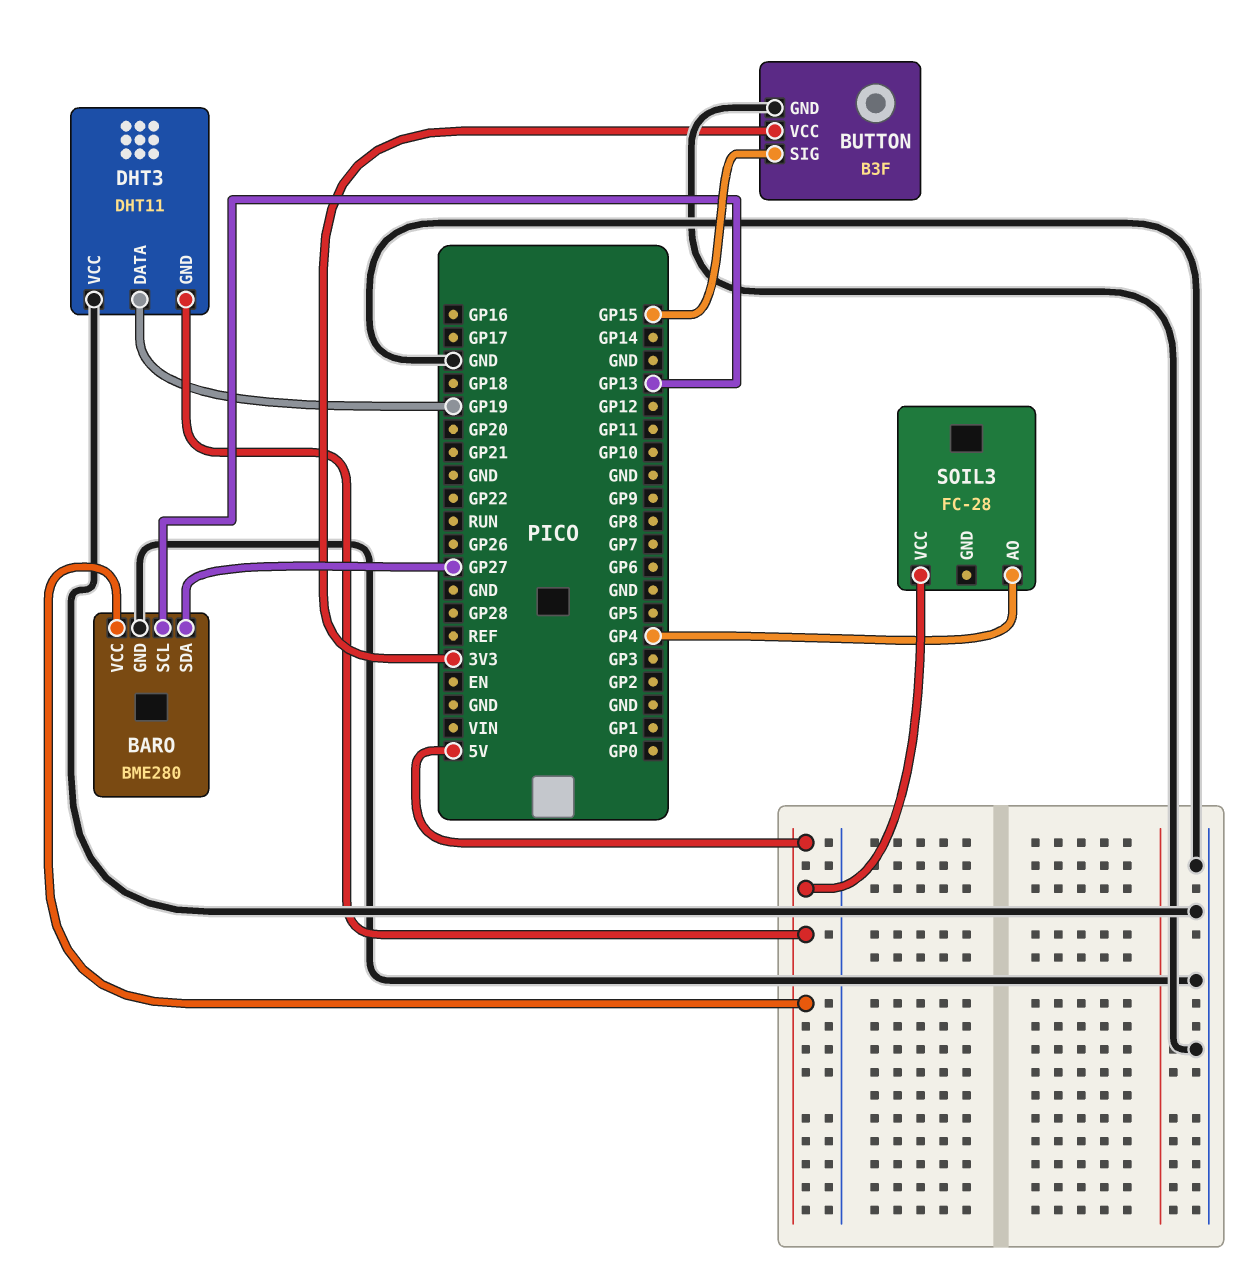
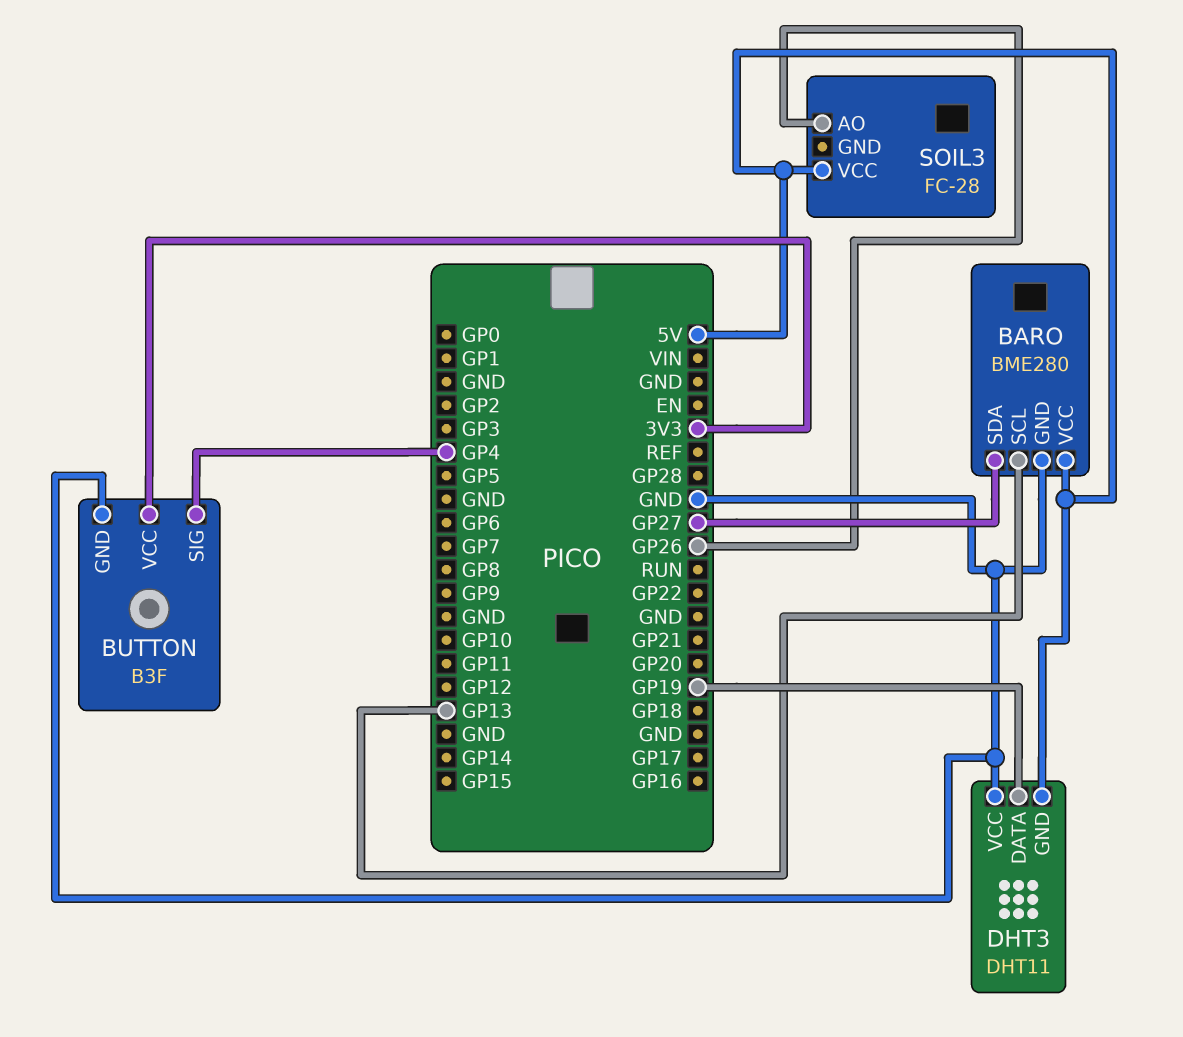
BUTTON pin SIG: GP15 -> GP4
SOIL3 pin AO: GP4 -> GP26

